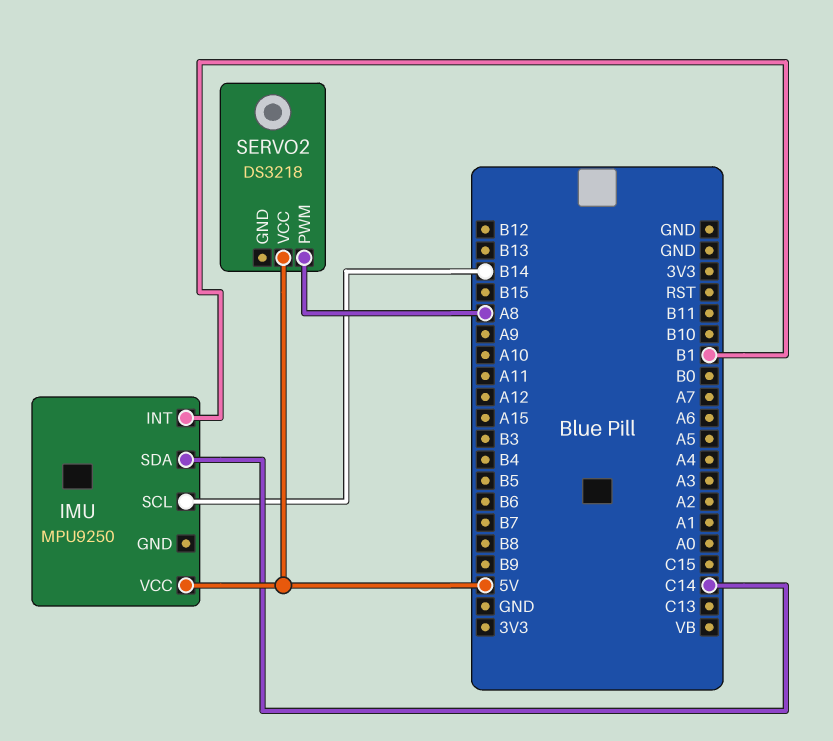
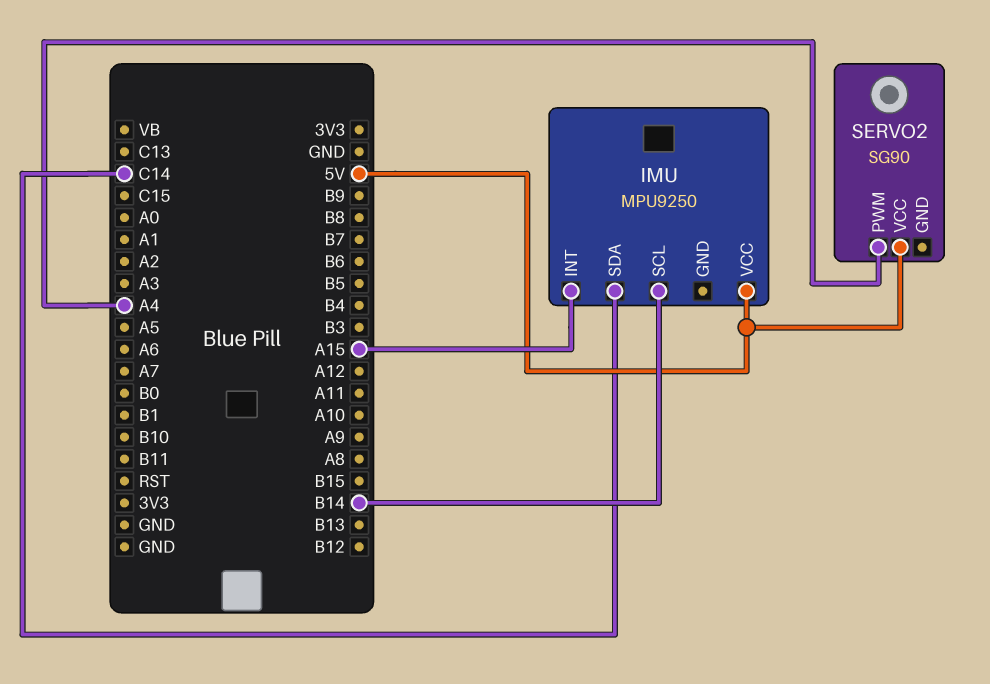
IMU pin INT: B1 -> A15
SERVO2: DS3218 -> SG90
SERVO2 pin PWM: A8 -> A4

